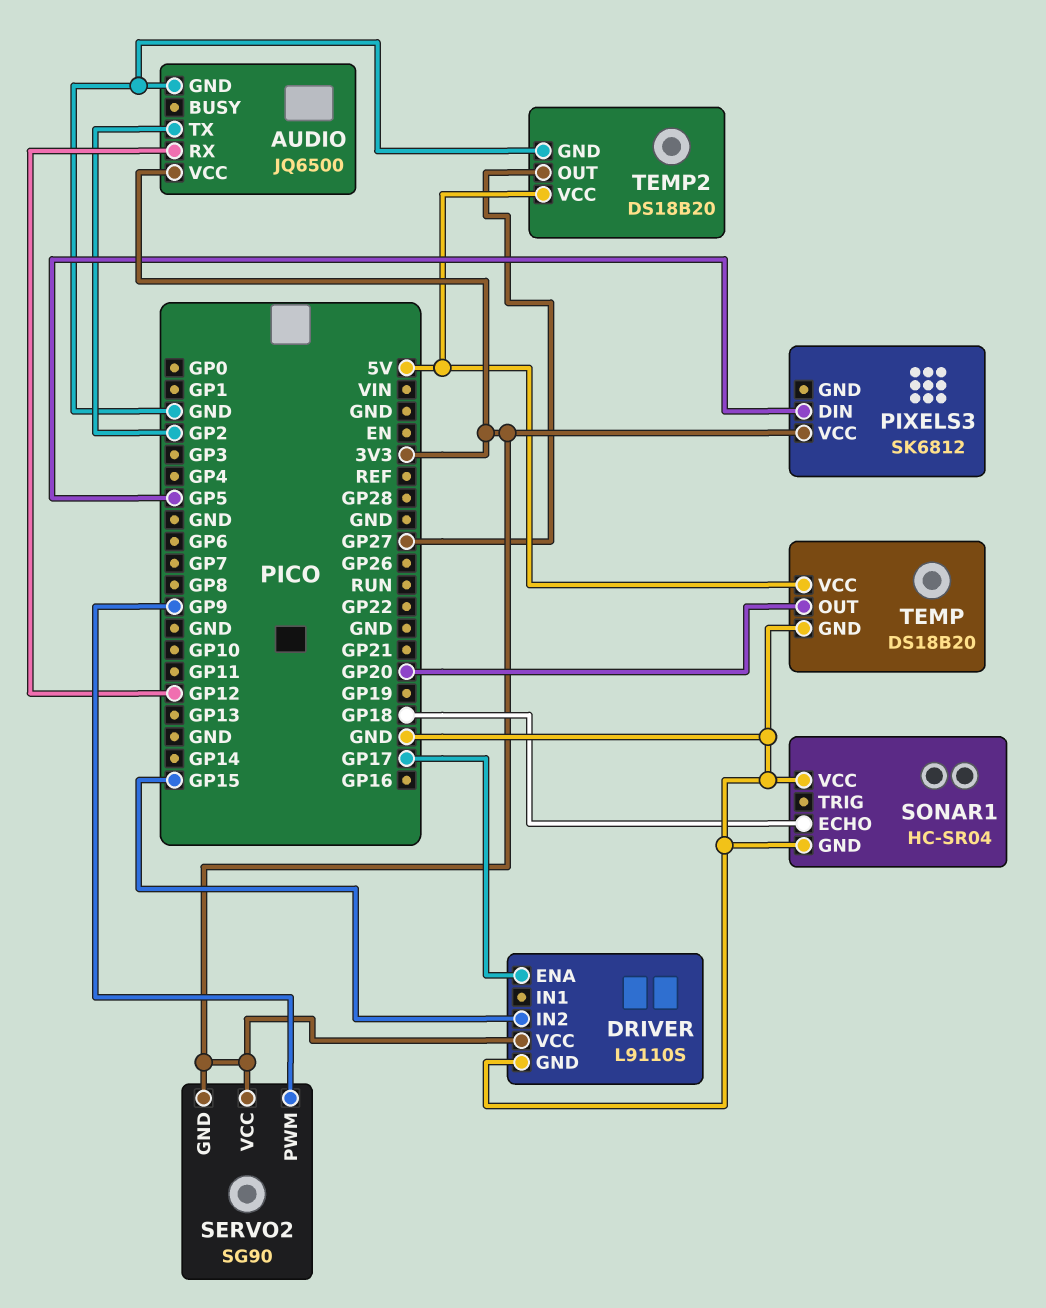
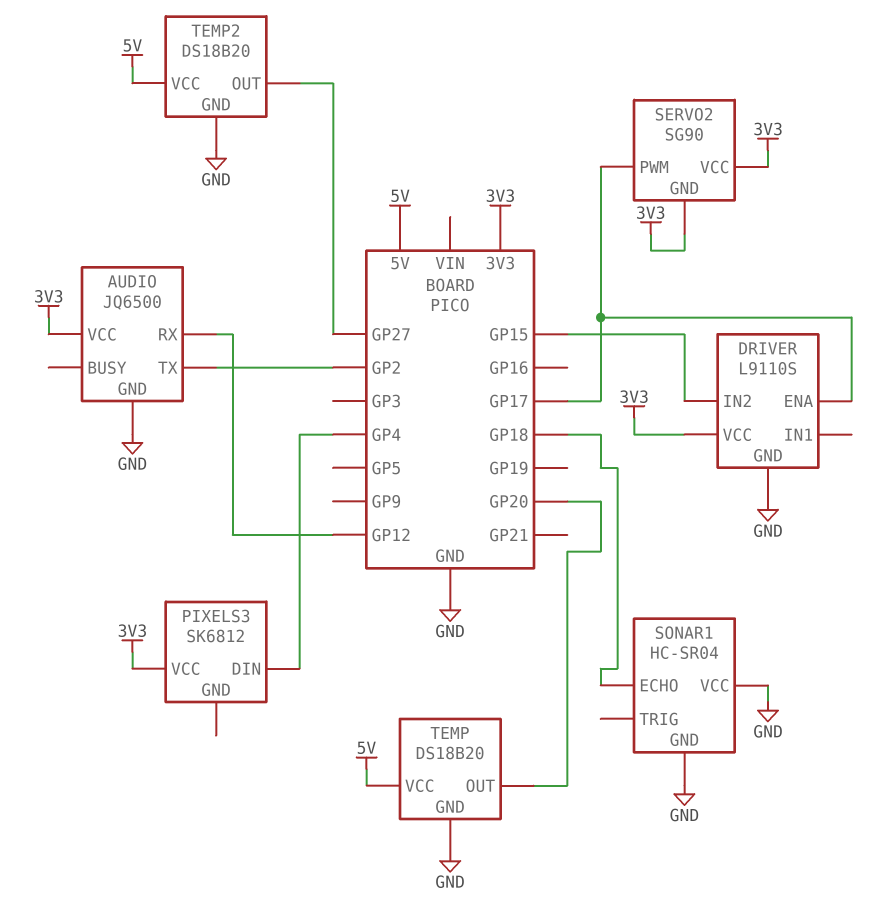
PIXELS3 pin DIN: GP5 -> GP4
SERVO2 pin PWM: GP9 -> GP17

